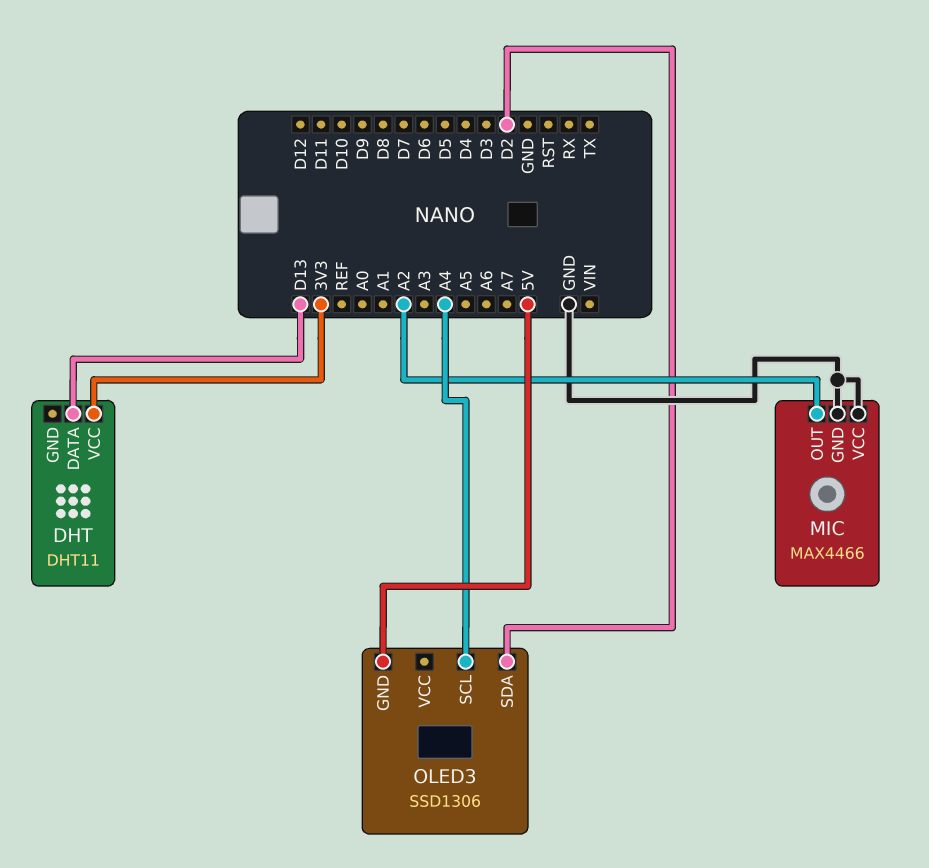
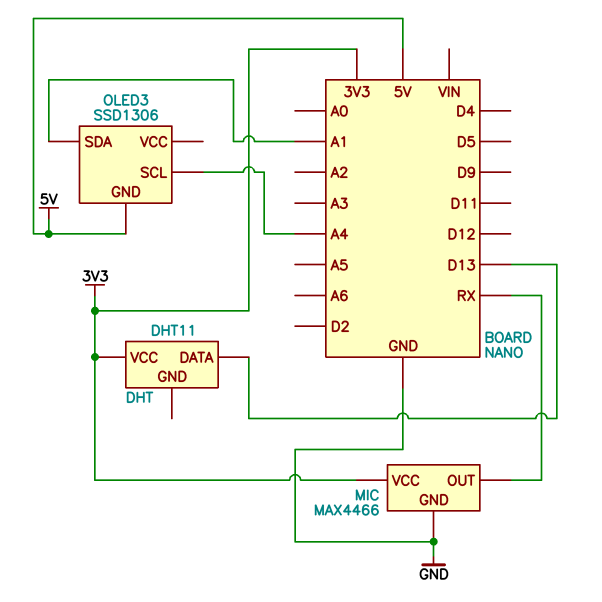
MIC pin OUT: A2 -> RX
MIC pin VCC: GND -> 3V3
OLED3 pin SDA: D2 -> A1

